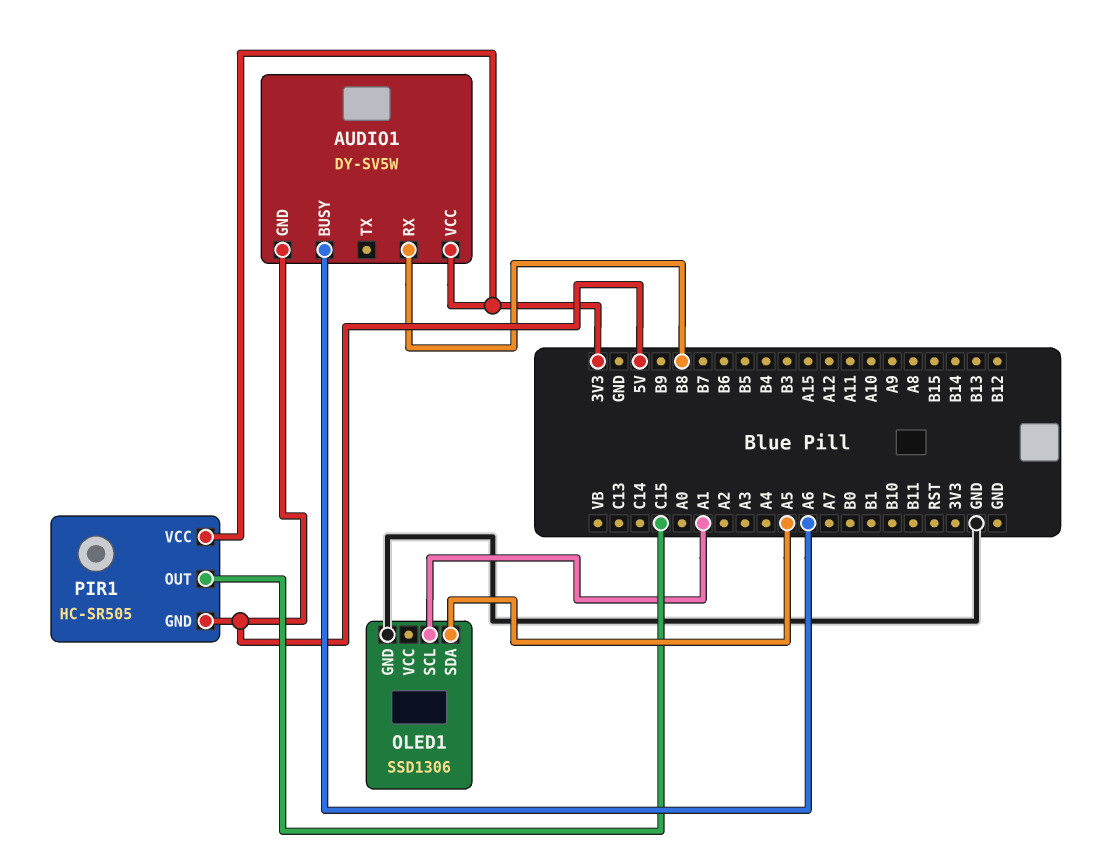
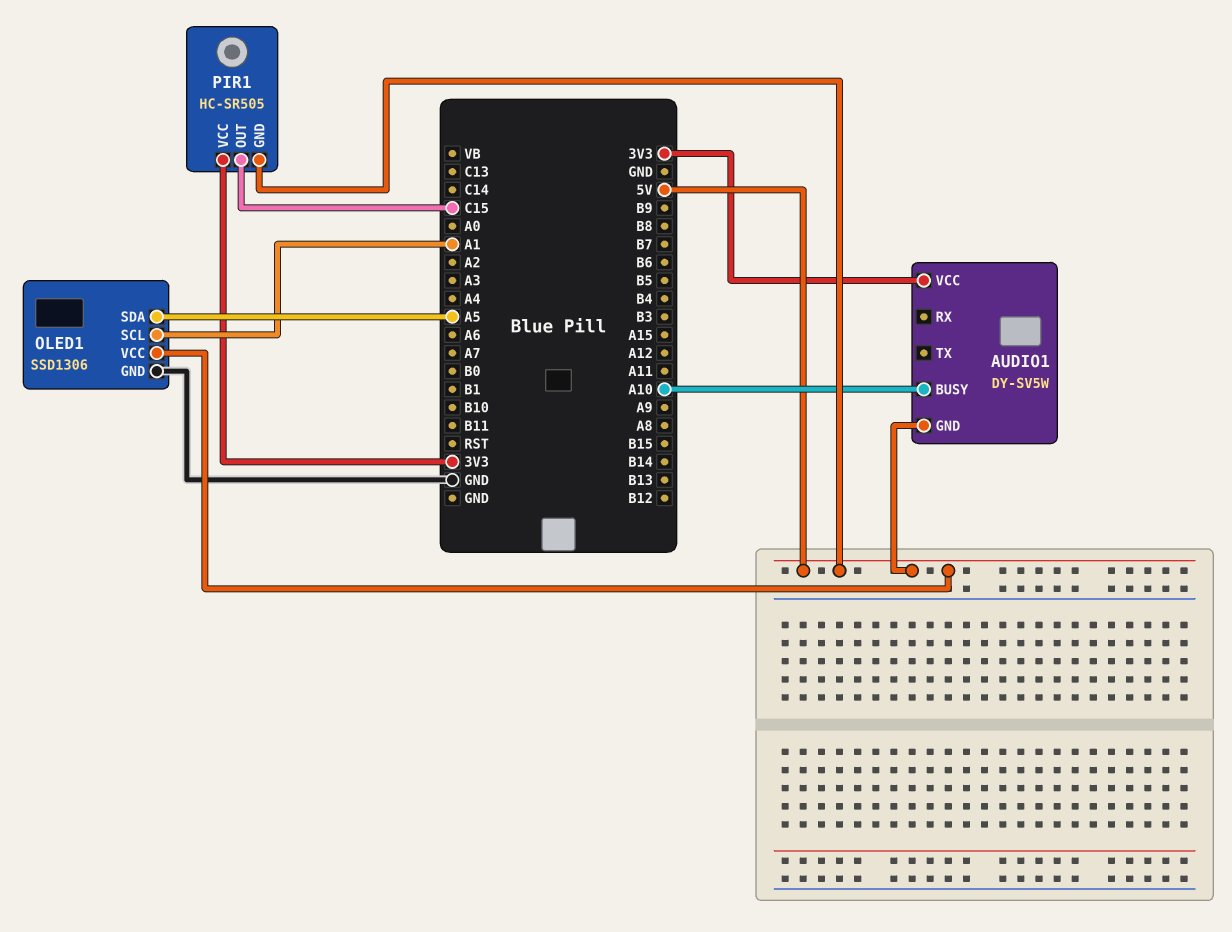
AUDIO1 pin BUSY: A6 -> A10
AUDIO1 pin RX: B8 -> none
OLED1 pin VCC: none -> 5V

